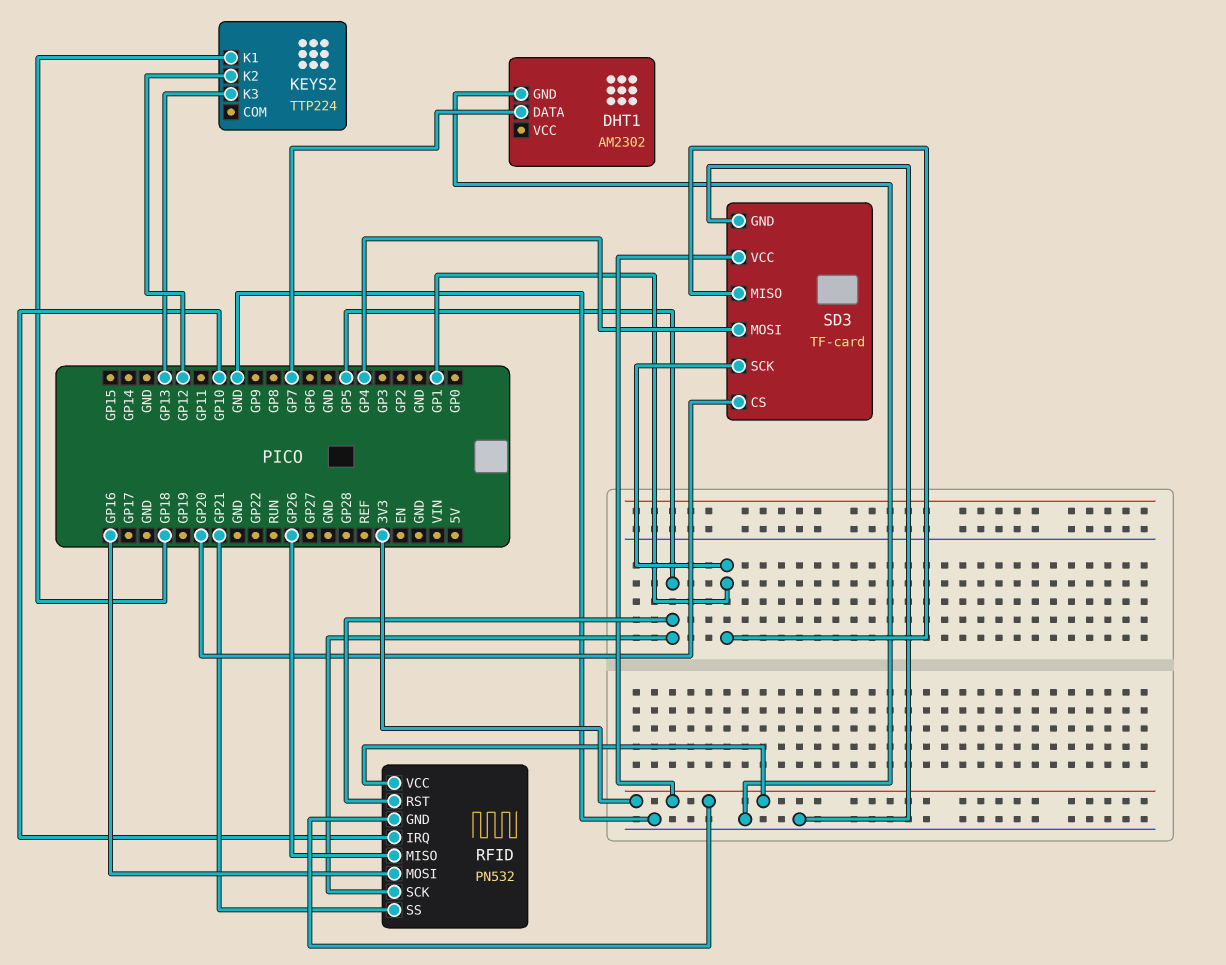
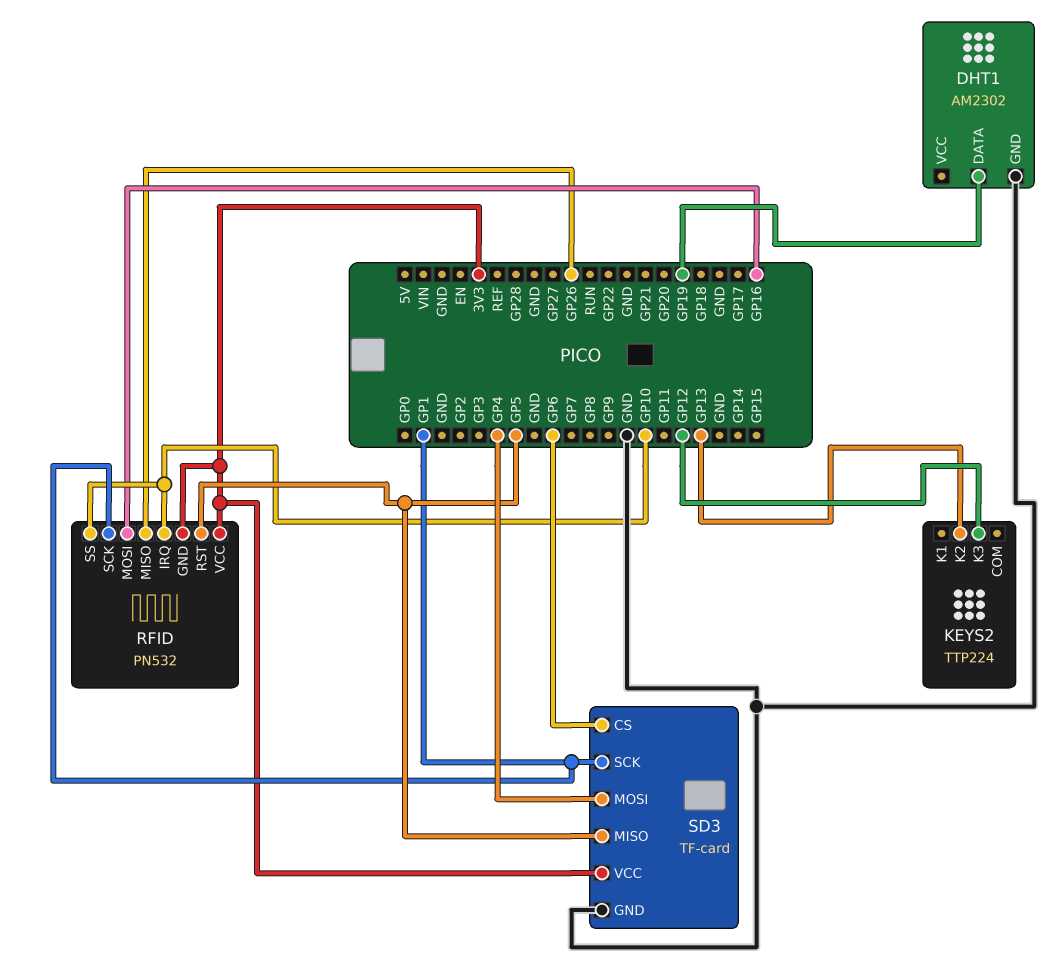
DHT1 pin DATA: GP7 -> GP19
KEYS2 pin K1: GP18 -> none
KEYS2 pin K2: GP12 -> GP13
KEYS2 pin K3: GP13 -> GP12
RFID pin SCK: GP5 -> GP1
RFID pin SS: GP21 -> GP10
SD3 pin CS: GP20 -> GP6
SD3 pin MISO: GP1 -> GP5

